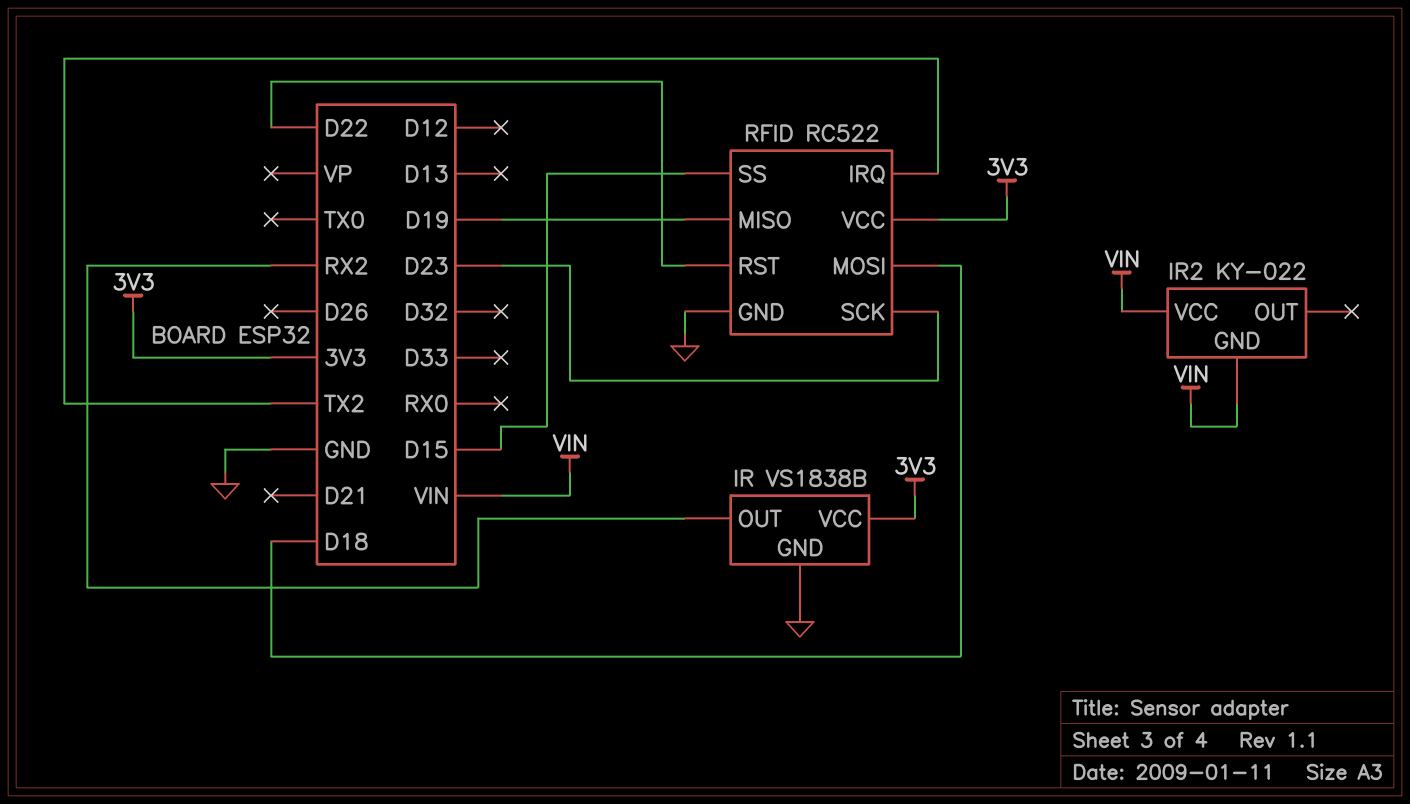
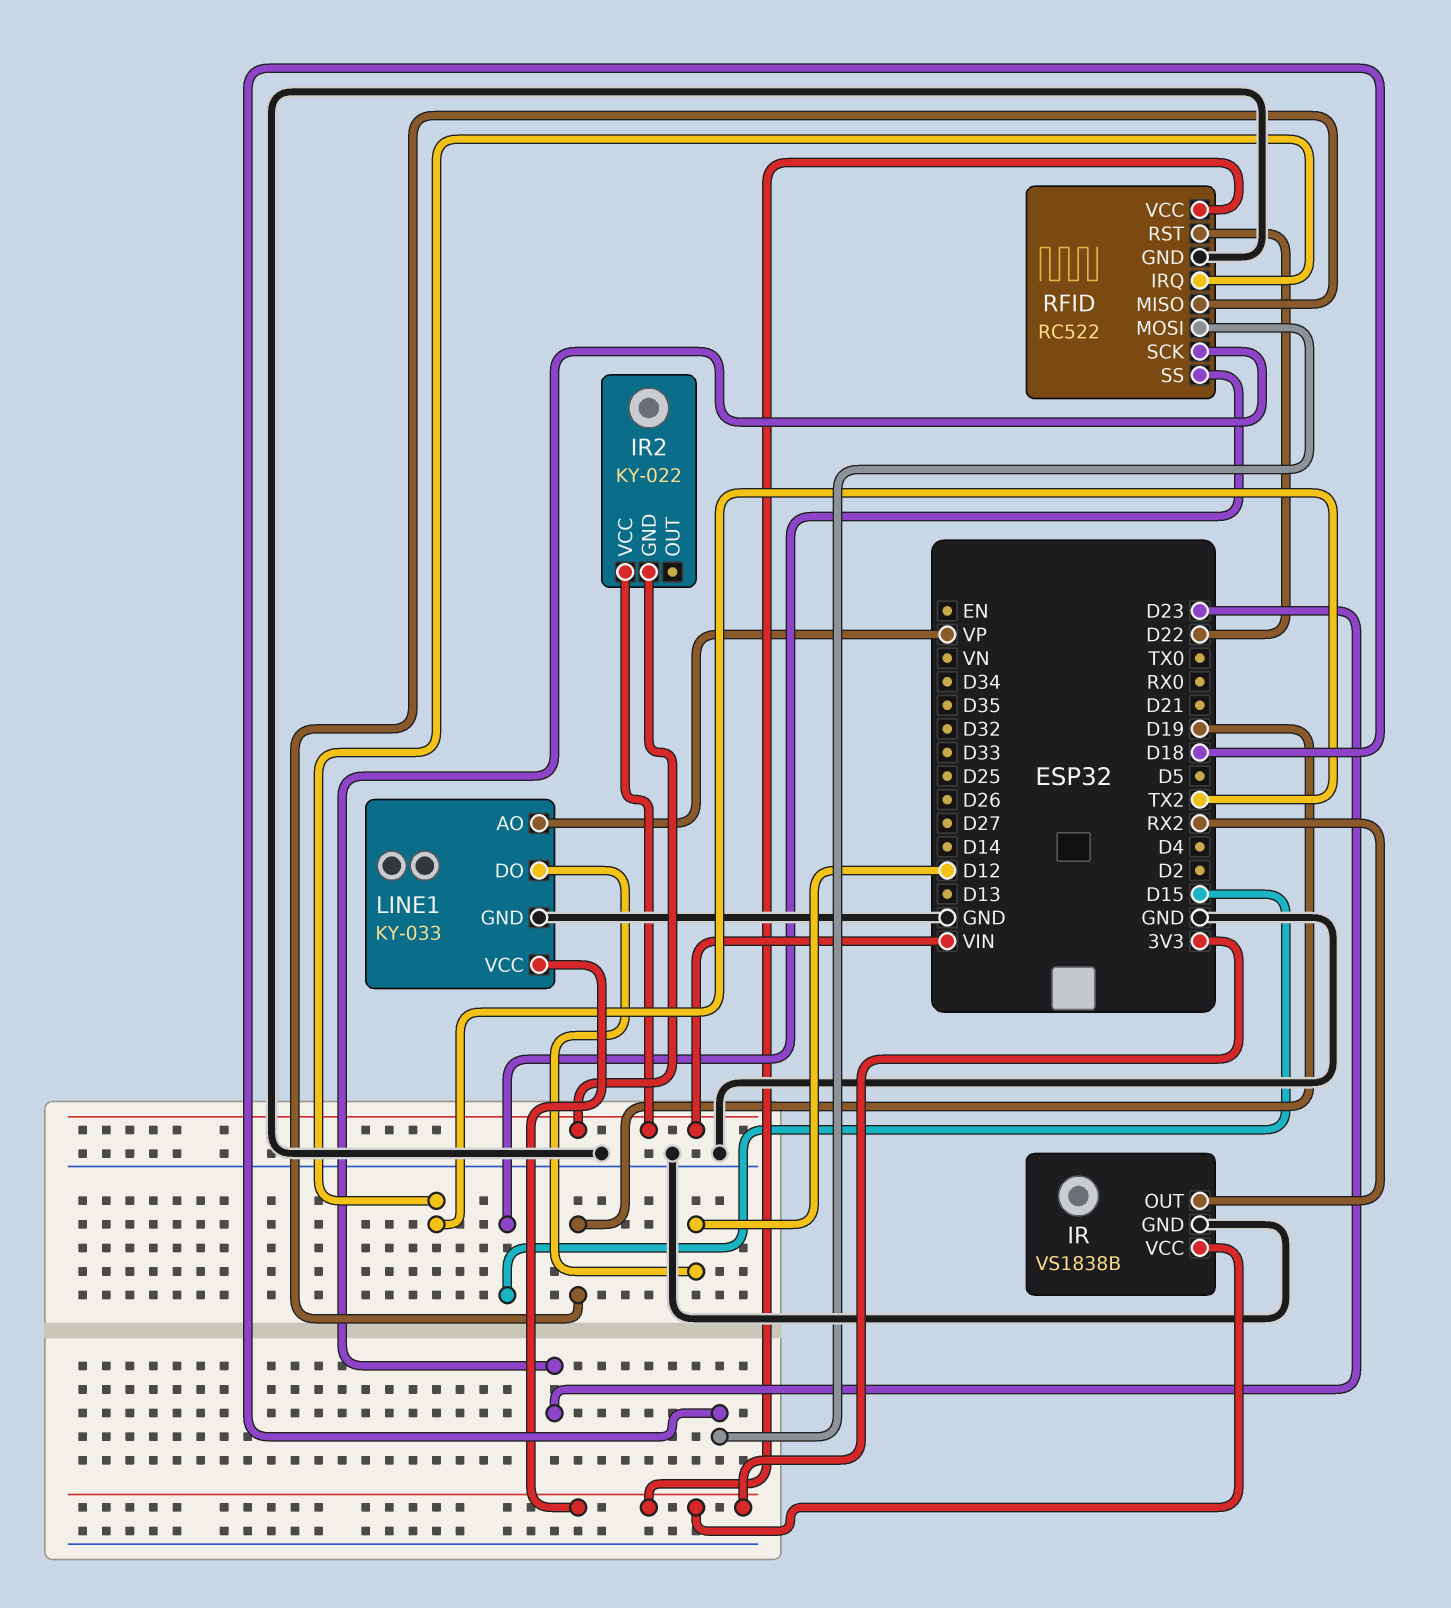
LINE1: none -> KY-033
LINE1 pin AO: none -> VP
LINE1 pin DO: none -> D12
LINE1 pin GND: none -> GND
LINE1 pin VCC: none -> 3V3

